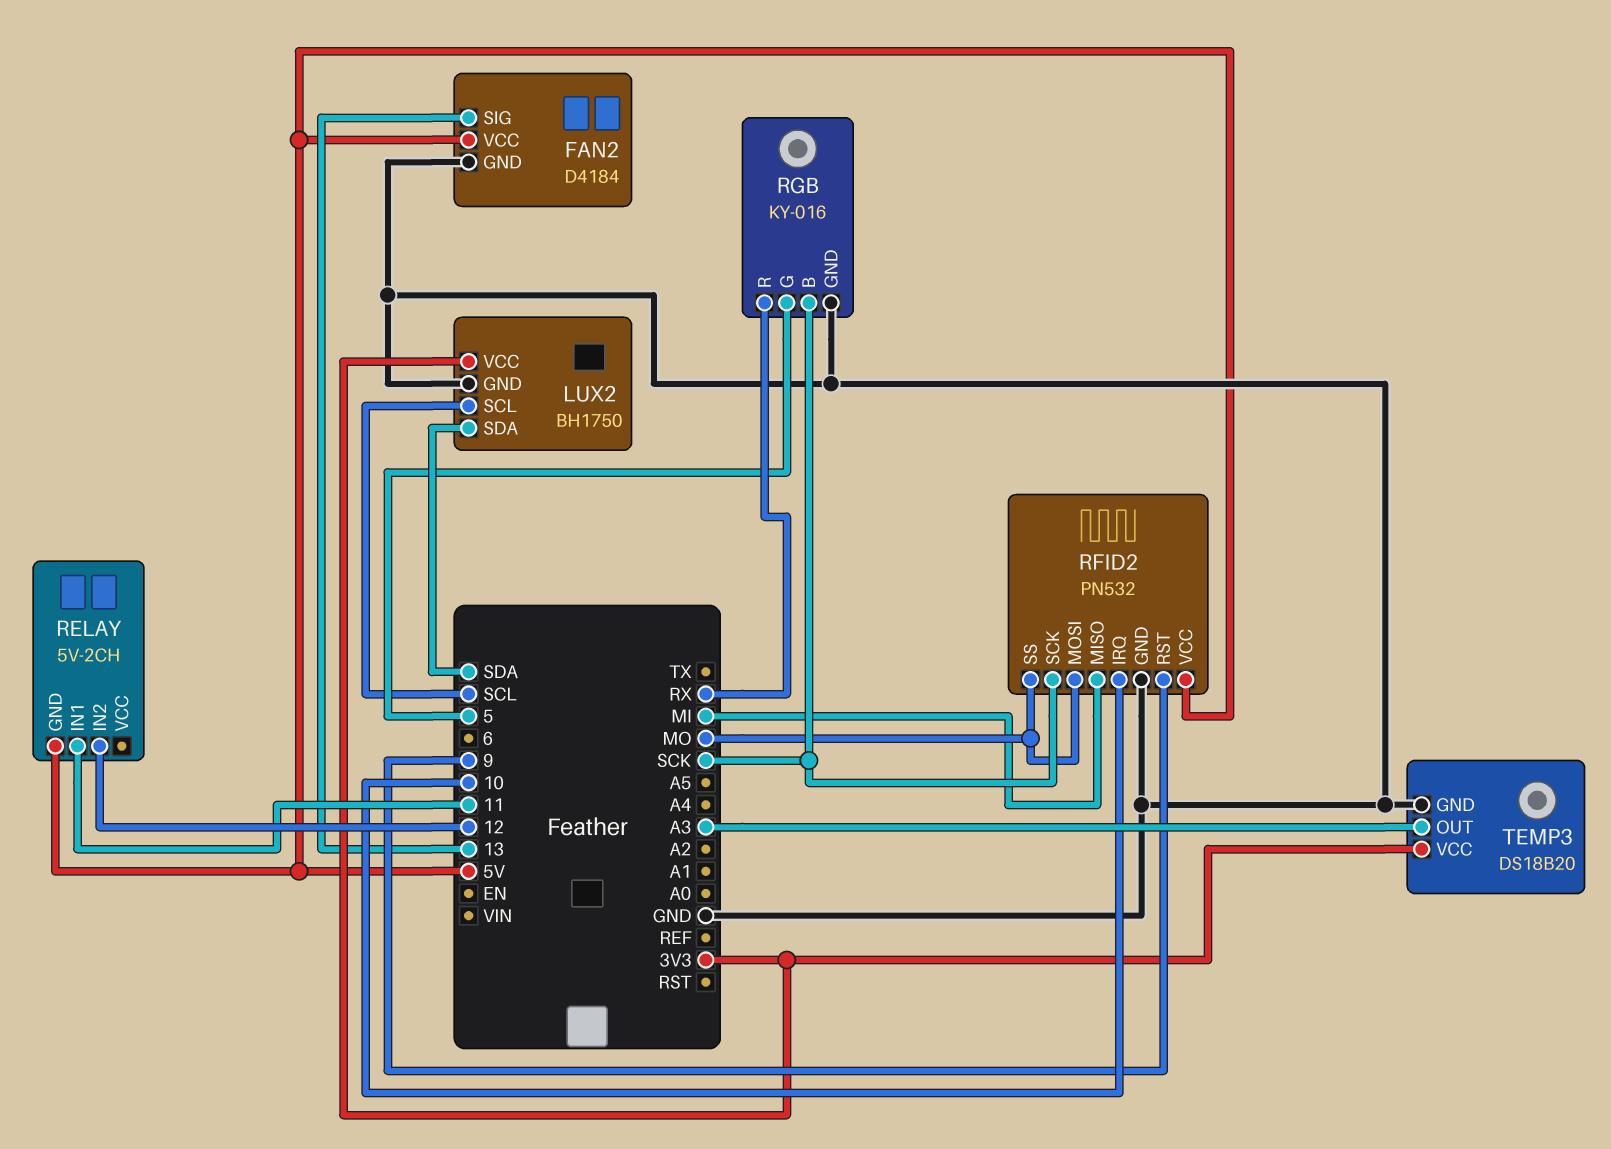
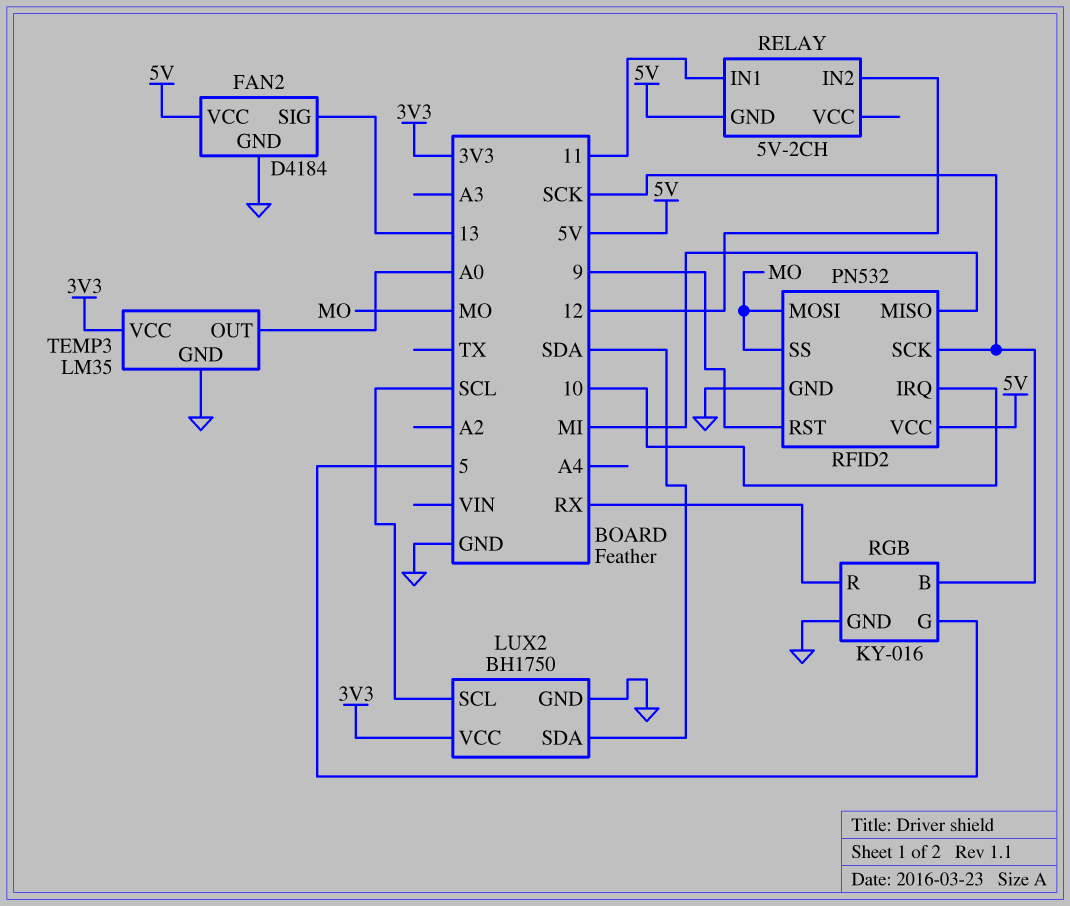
TEMP3: DS18B20 -> LM35
TEMP3 pin OUT: A3 -> A0

